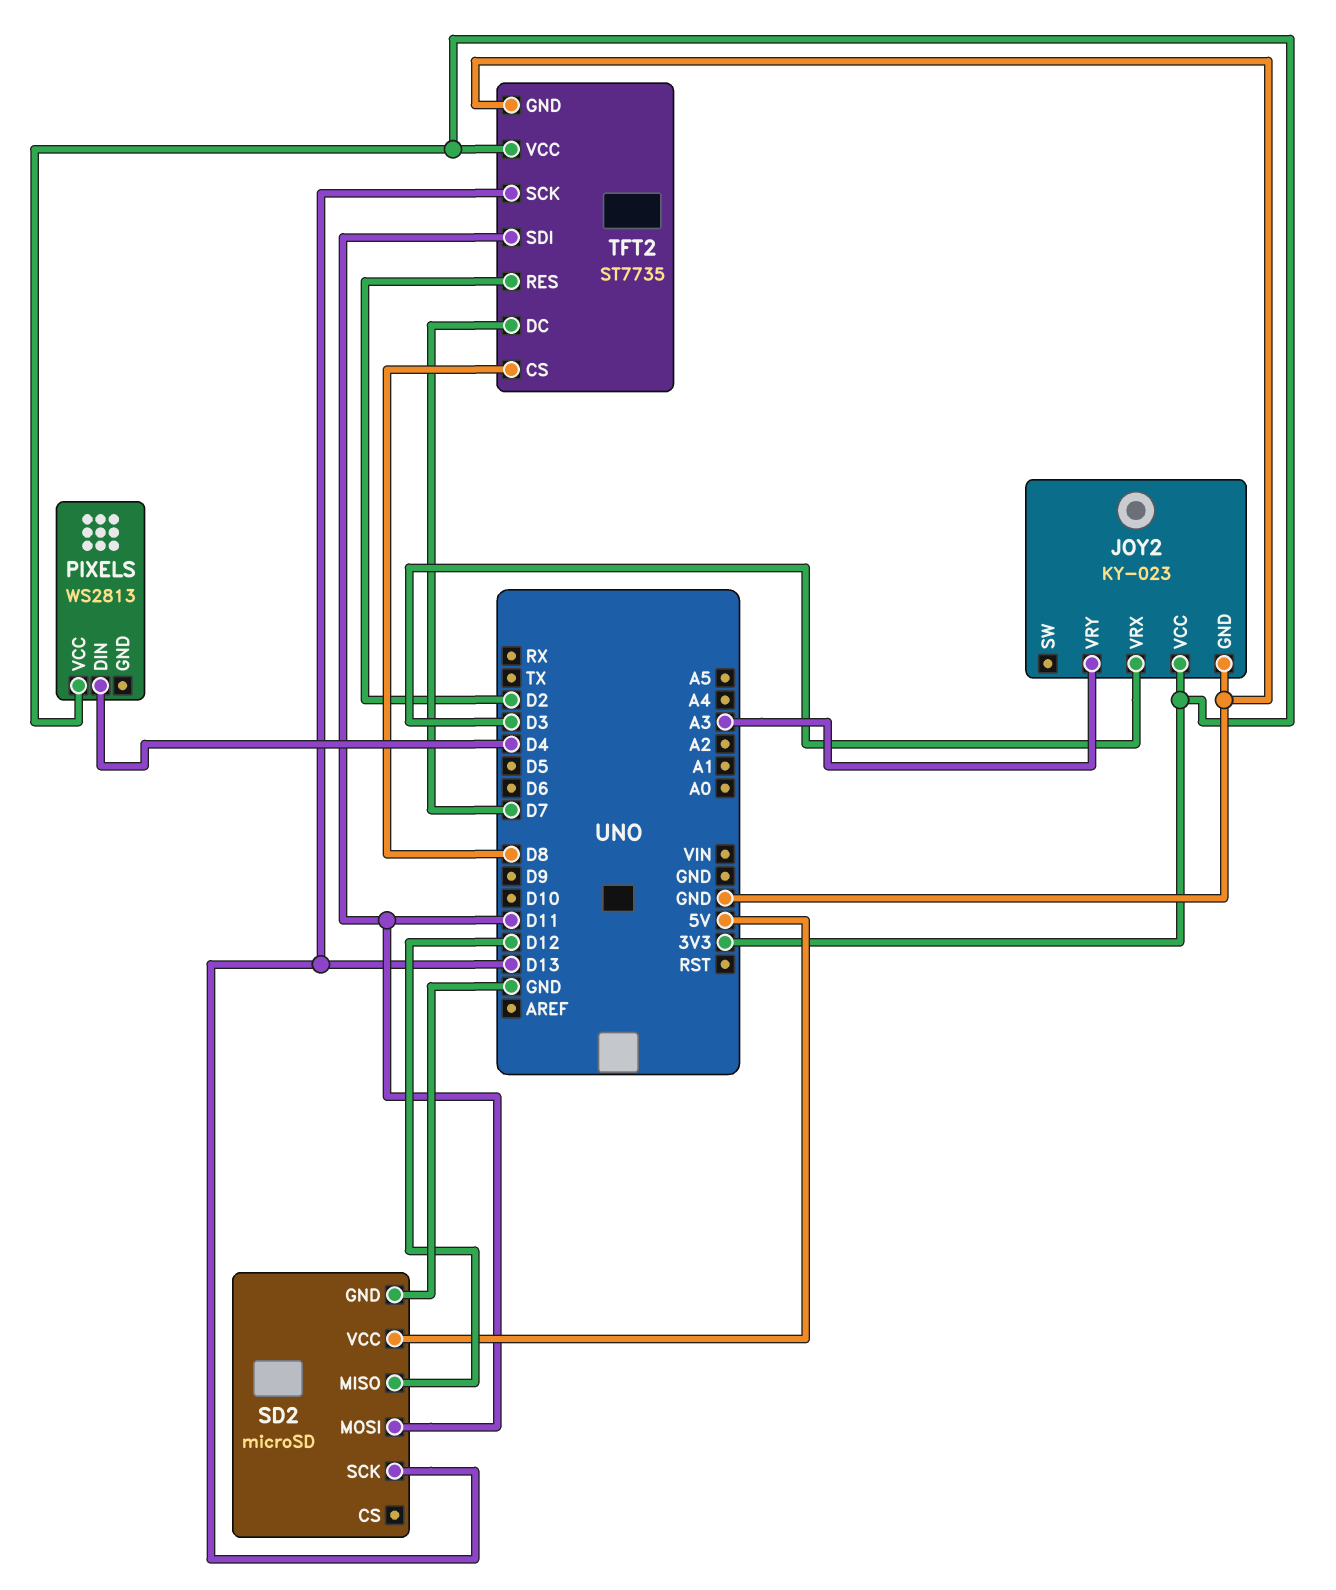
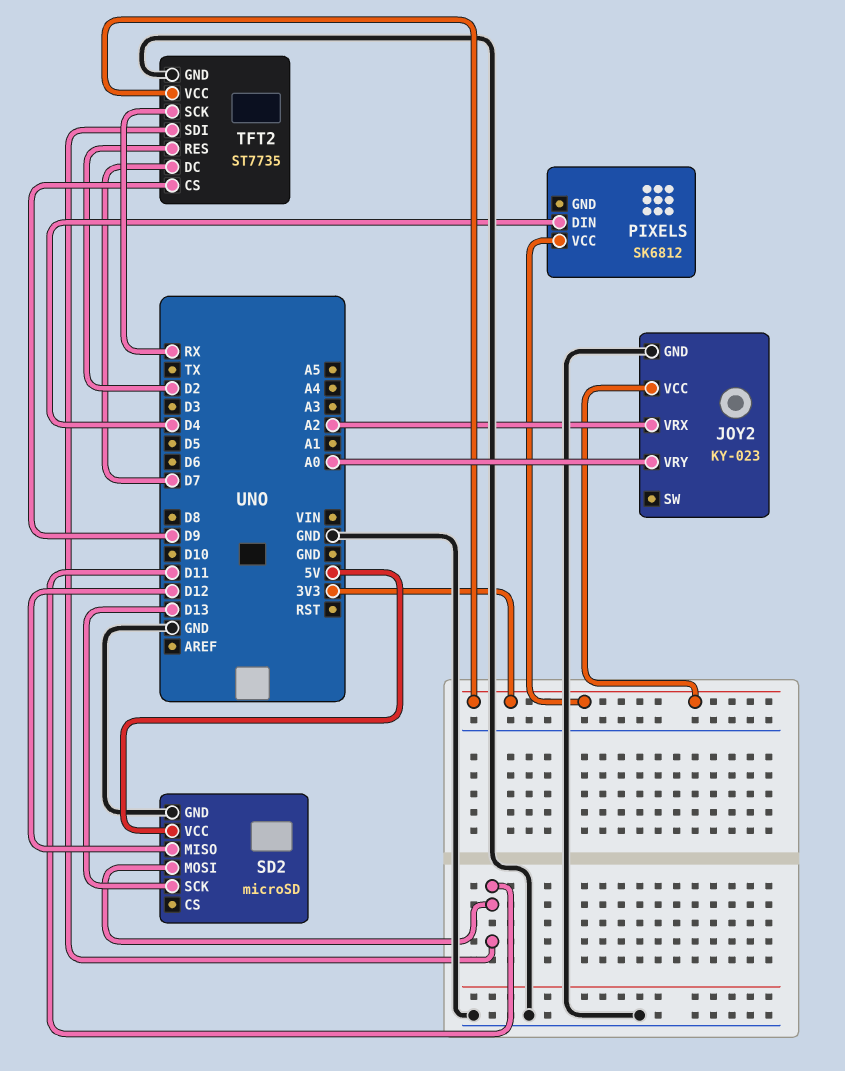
JOY2 pin VRX: D3 -> A2
JOY2 pin VRY: A3 -> A0
PIXELS: WS2813 -> SK6812
TFT2 pin CS: D8 -> D9
TFT2 pin SCK: D13 -> RX

